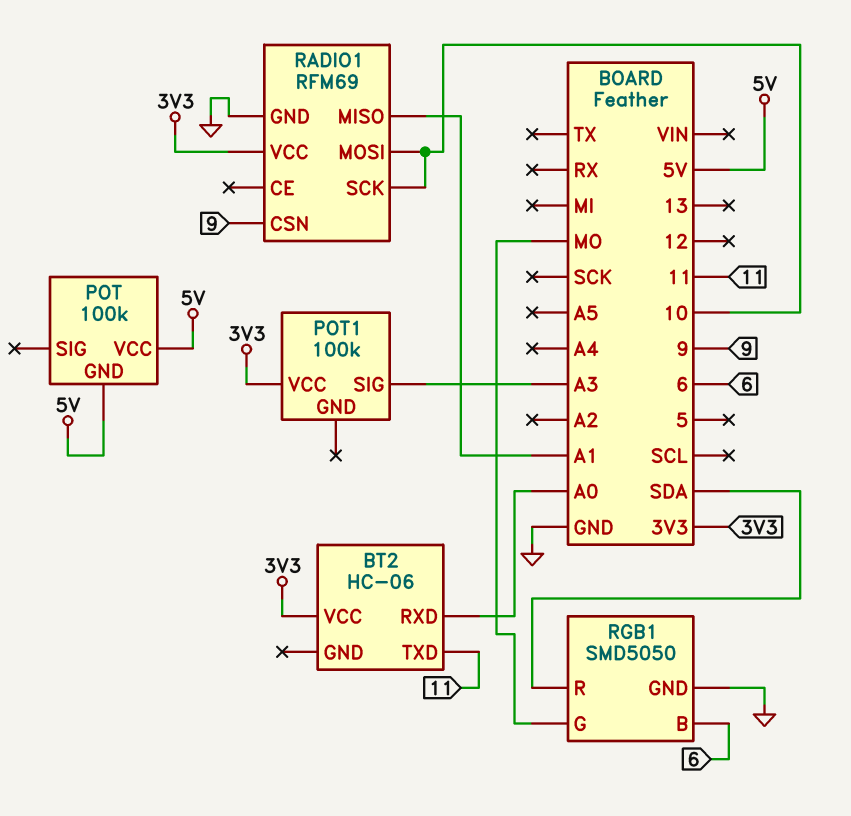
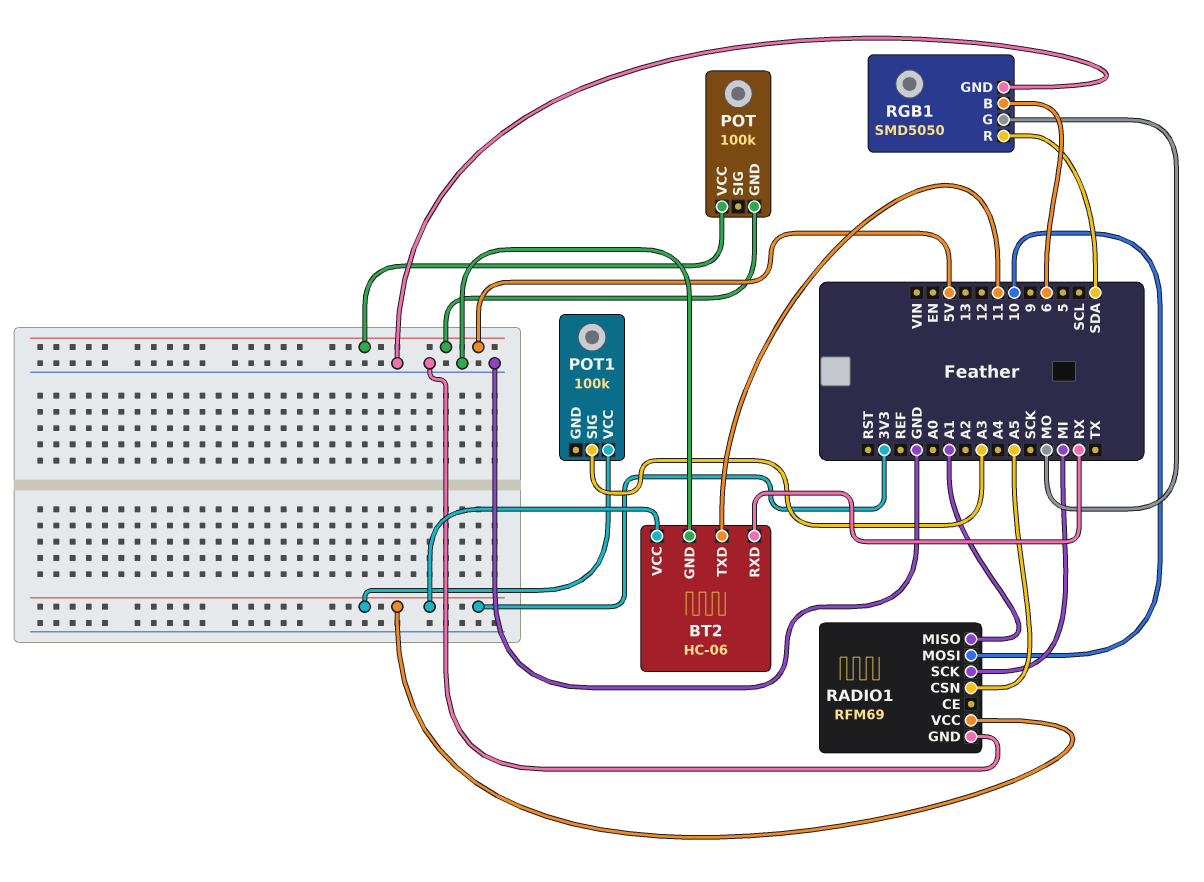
BT2 pin GND: none -> GND
BT2 pin RXD: A0 -> RX
RADIO1 pin CSN: 9 -> A5
RADIO1 pin SCK: 10 -> MI

